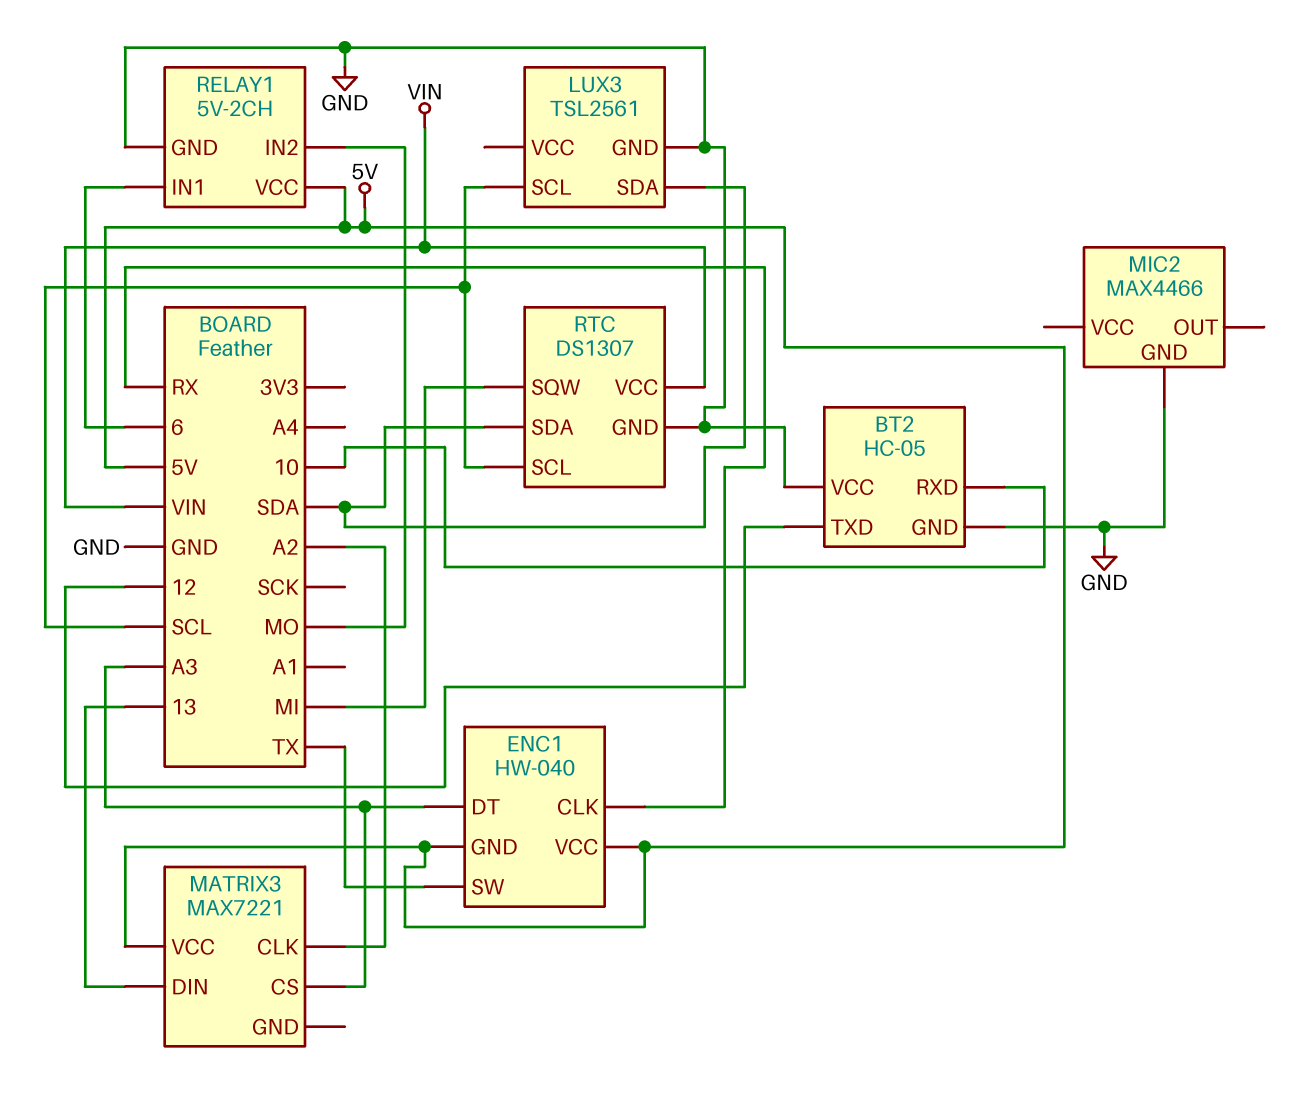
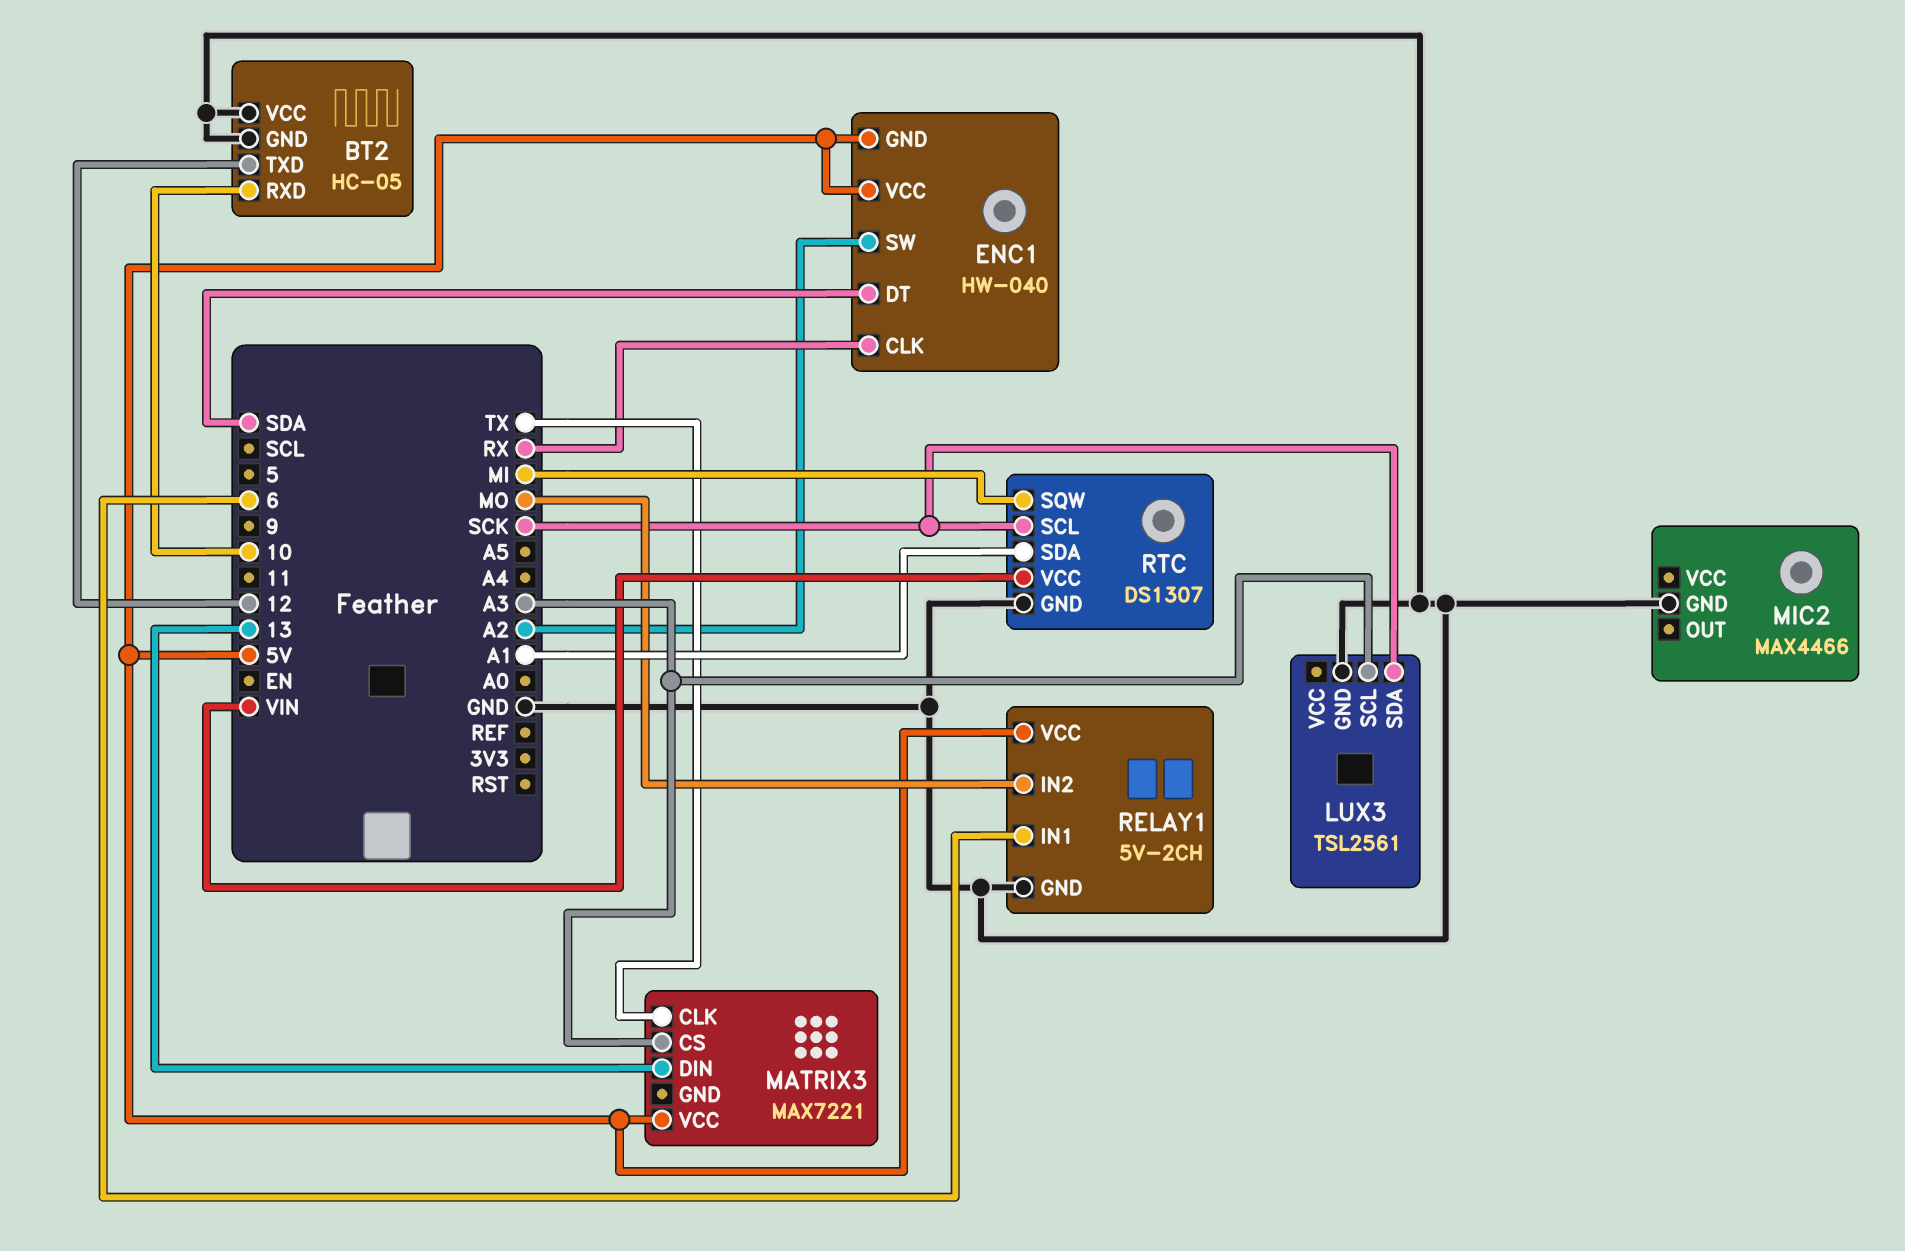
ENC1 pin DT: A3 -> SDA
ENC1 pin SW: TX -> A2
LUX3 pin SCL: SCL -> A3
LUX3 pin SDA: SDA -> SCK
MATRIX3 pin CLK: A2 -> TX
RTC pin SCL: SCL -> SCK
RTC pin SDA: SDA -> A1

